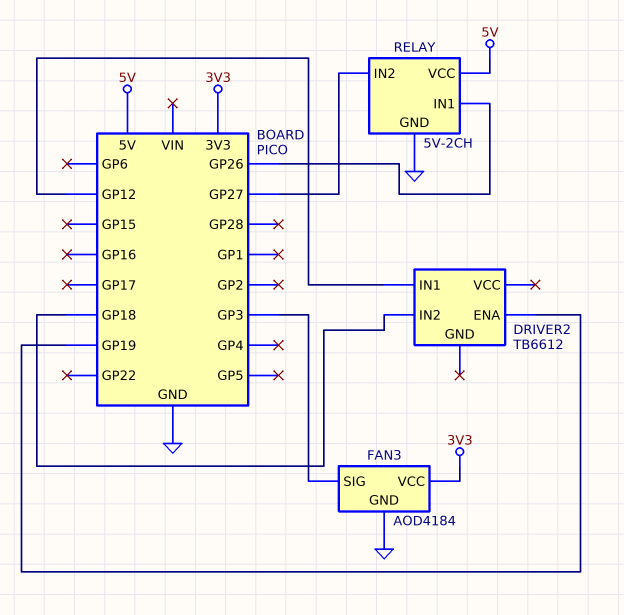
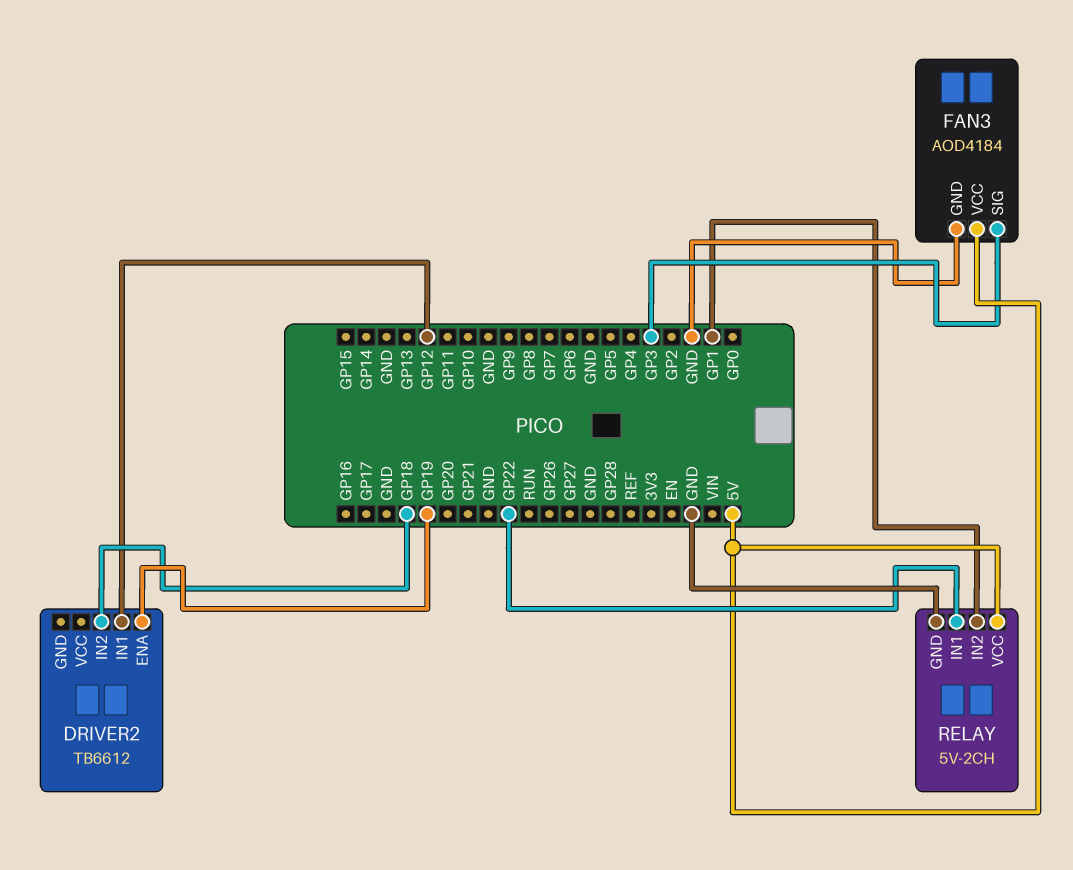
FAN3 pin VCC: 3V3 -> 5V
RELAY pin IN1: GP26 -> GP22
RELAY pin IN2: GP27 -> GP1

